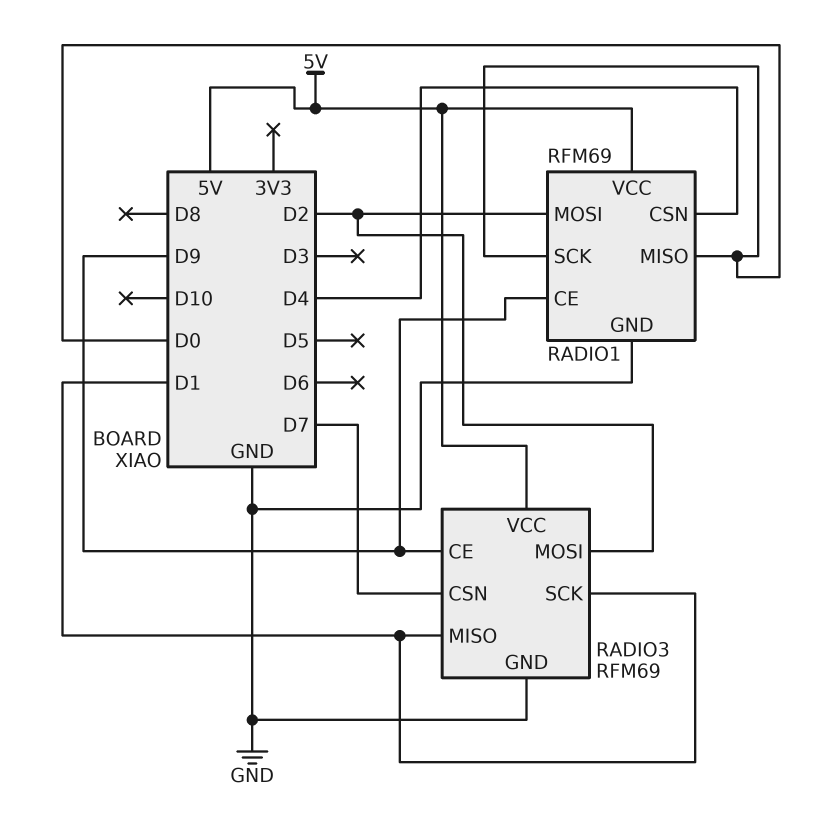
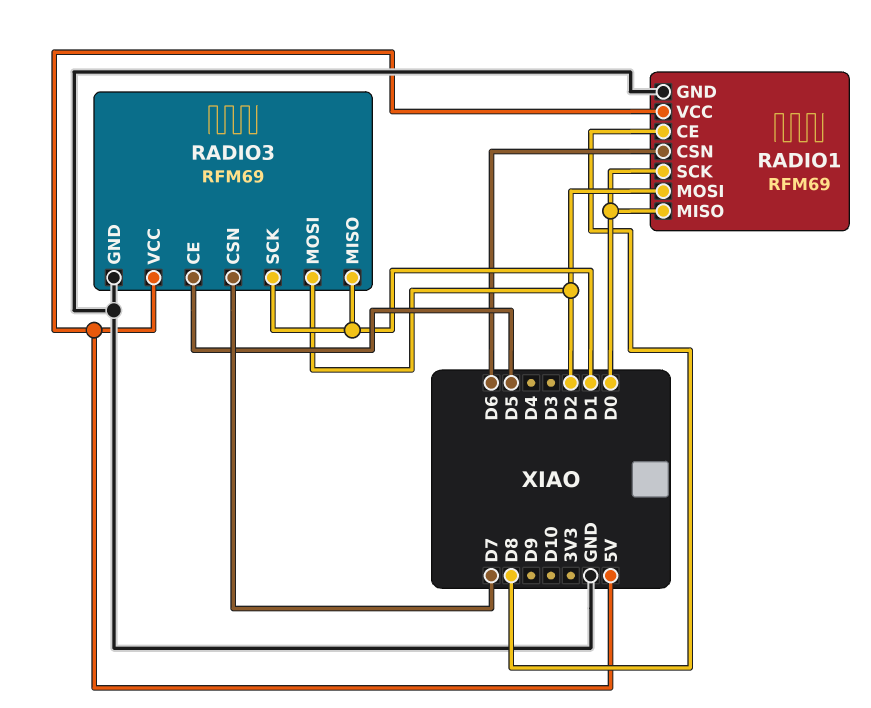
RADIO1 pin CE: D9 -> D8
RADIO1 pin CSN: D4 -> D6
RADIO3 pin CE: D9 -> D5

